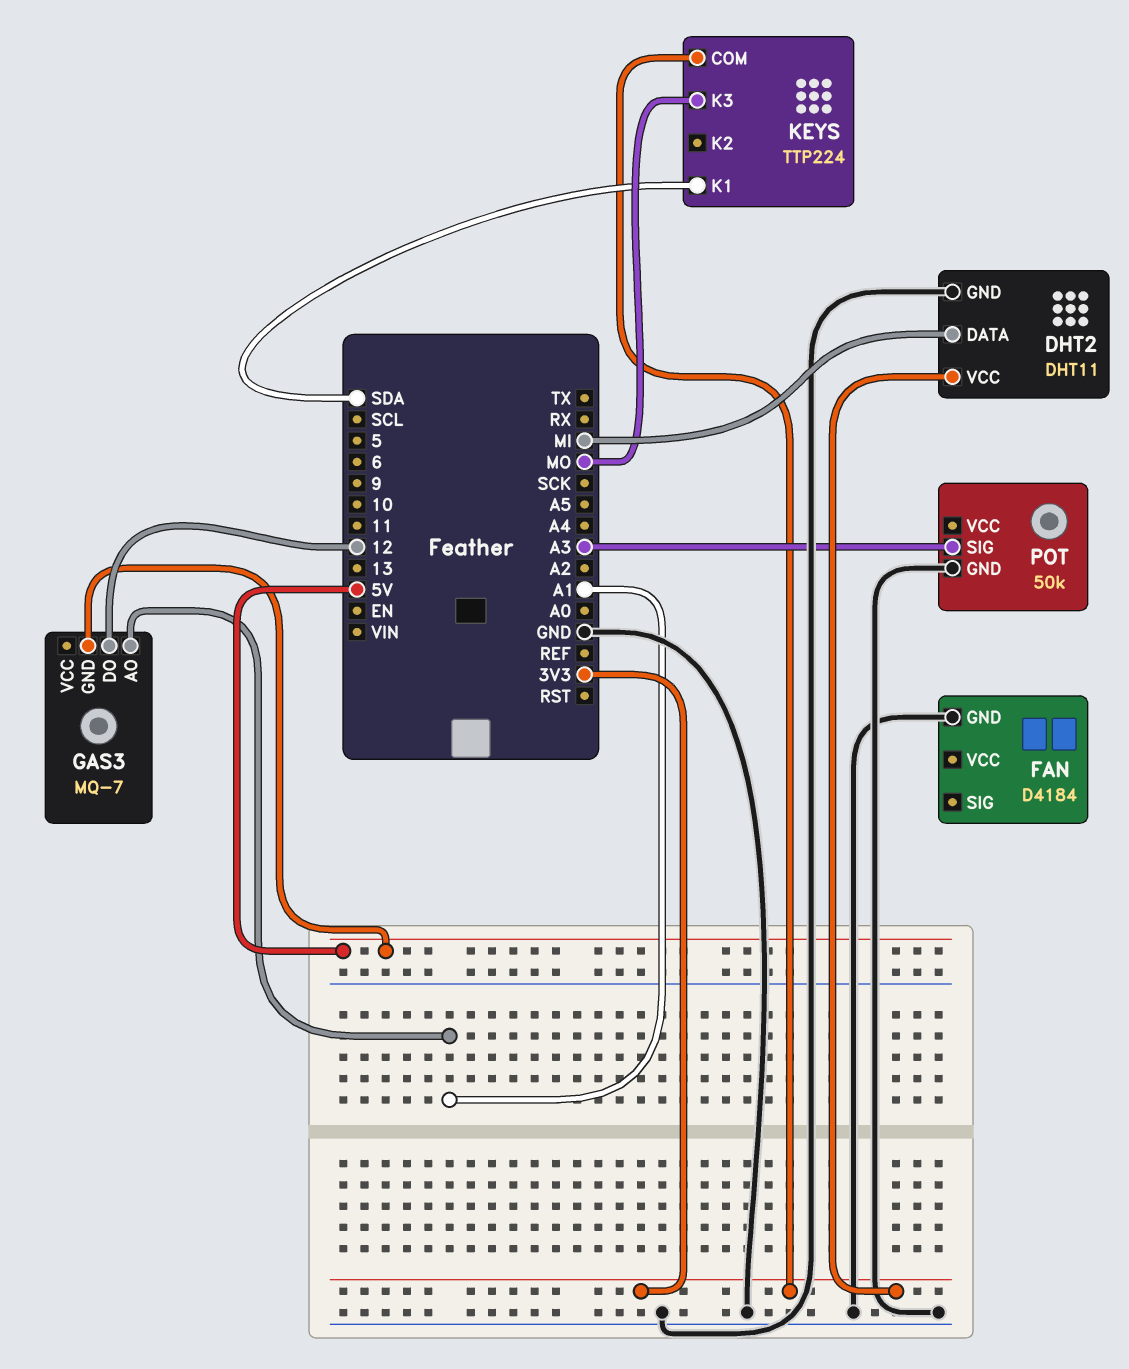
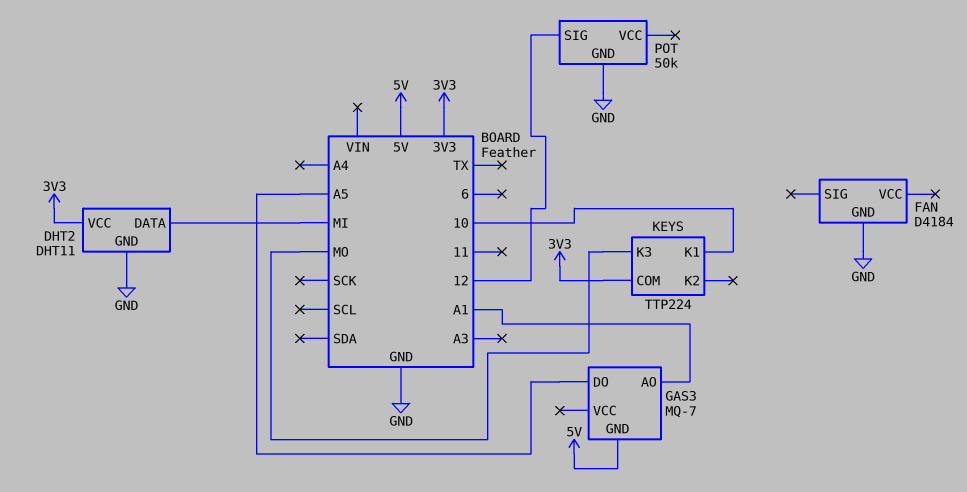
GAS3 pin DO: 12 -> A5
KEYS pin K1: SDA -> 10
POT pin SIG: A3 -> 12

